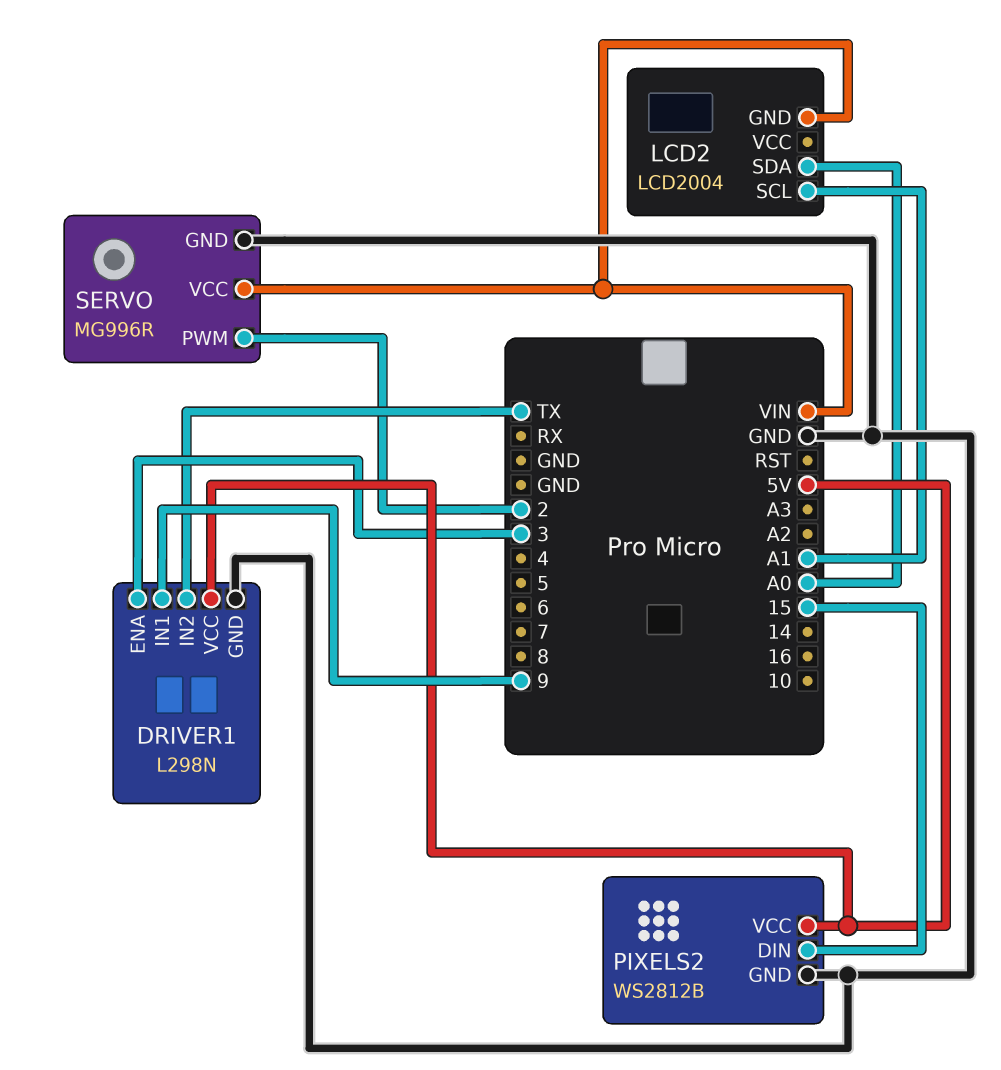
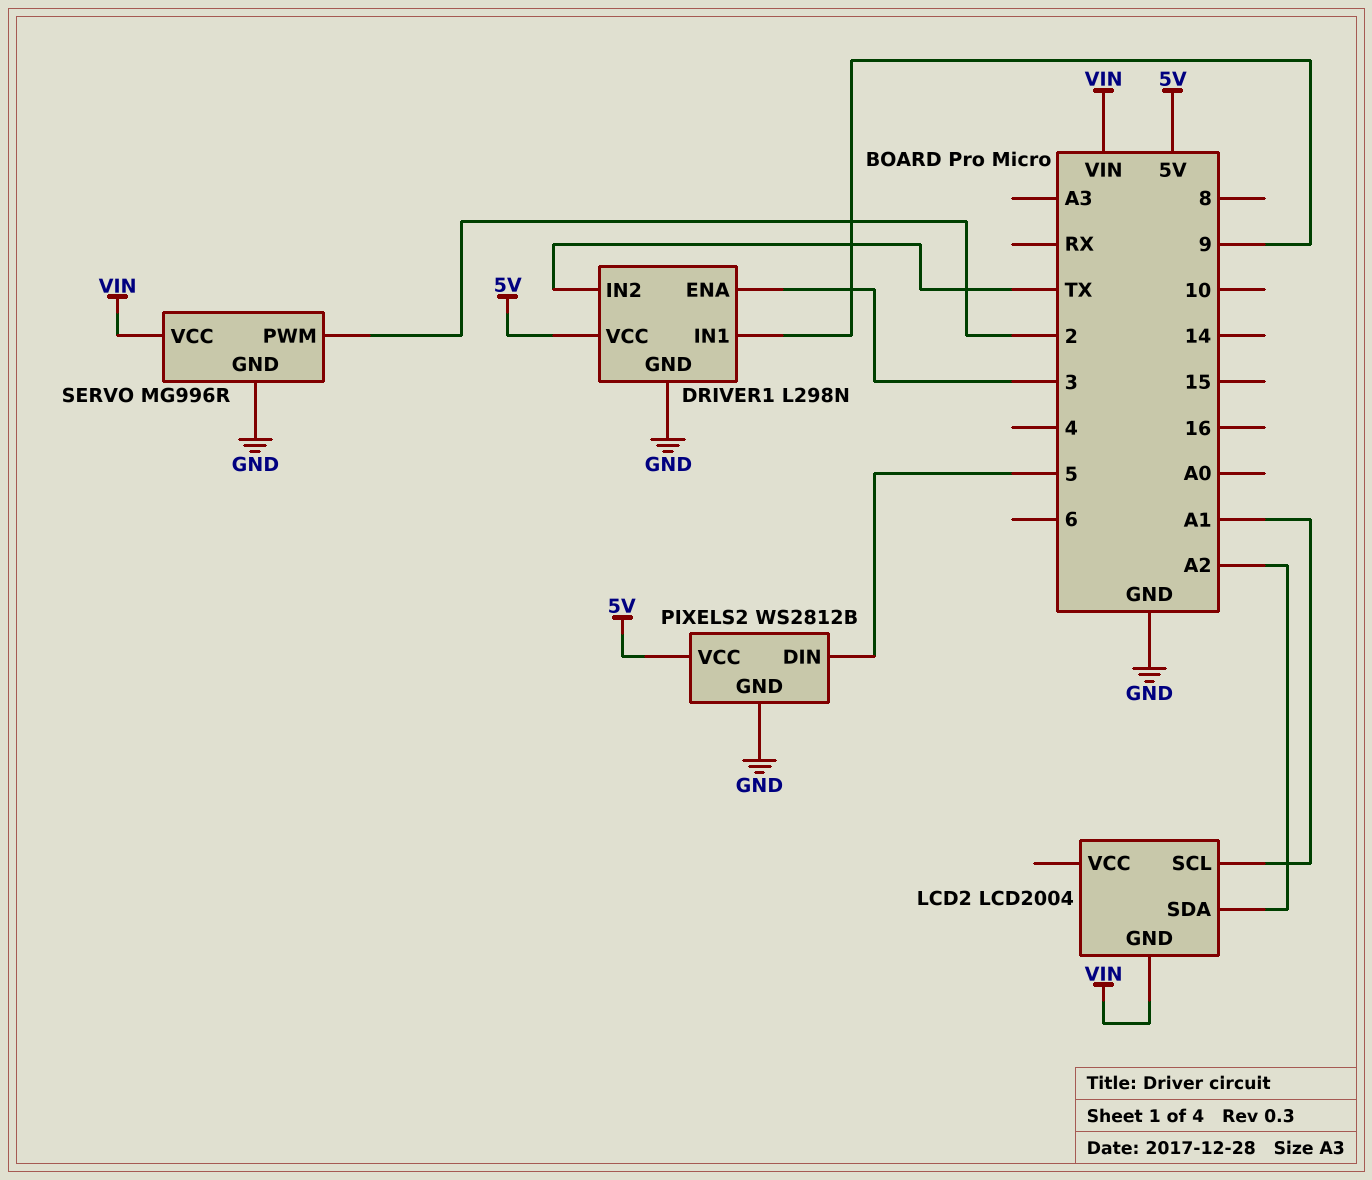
LCD2 pin SDA: A0 -> A2
PIXELS2 pin DIN: 15 -> 5

